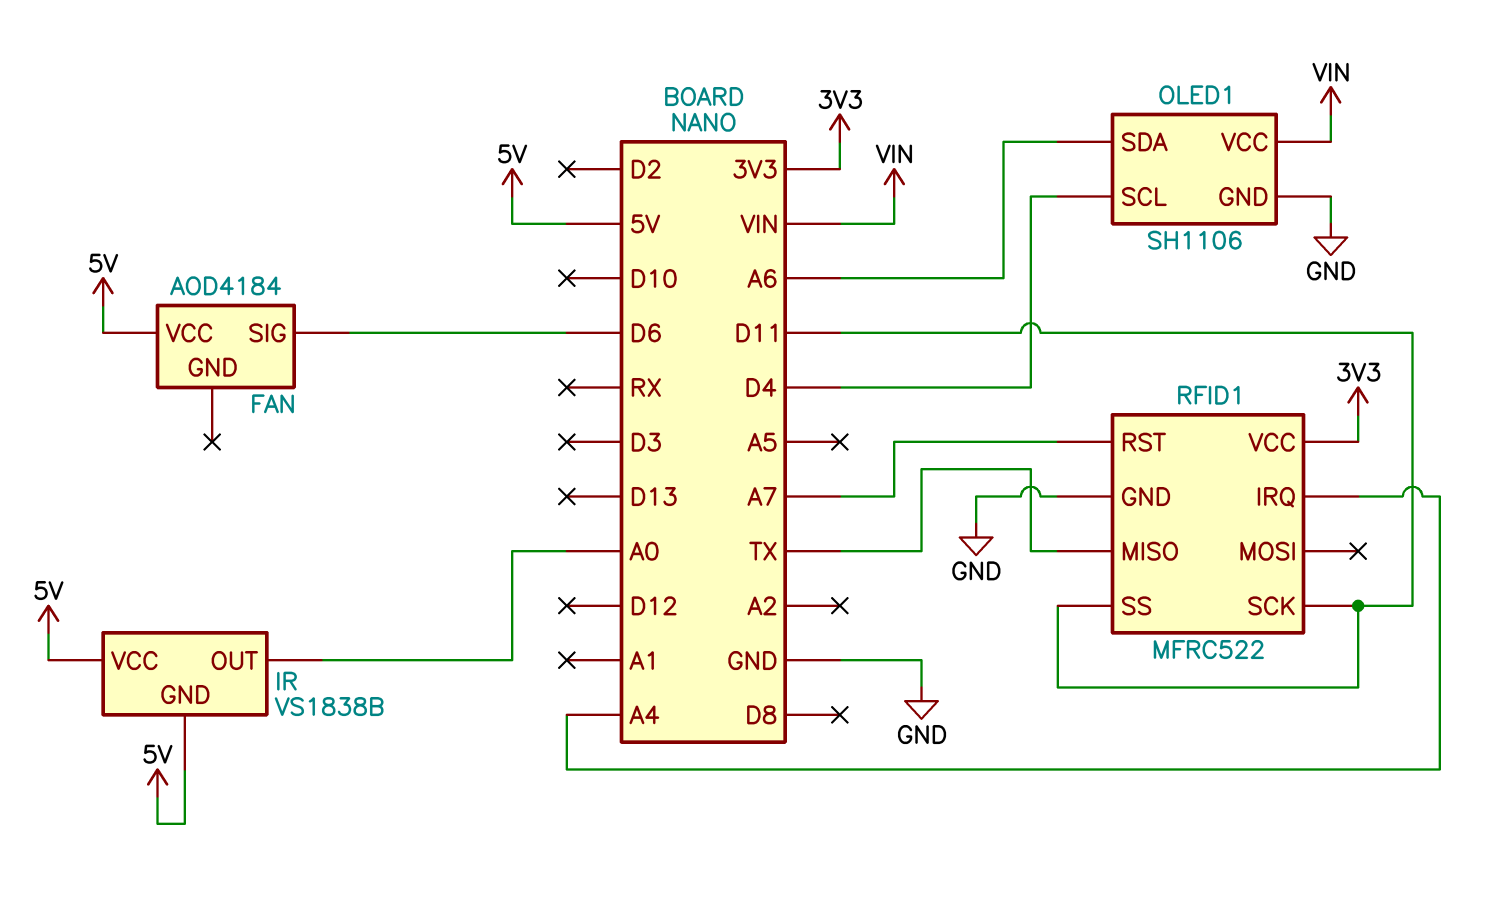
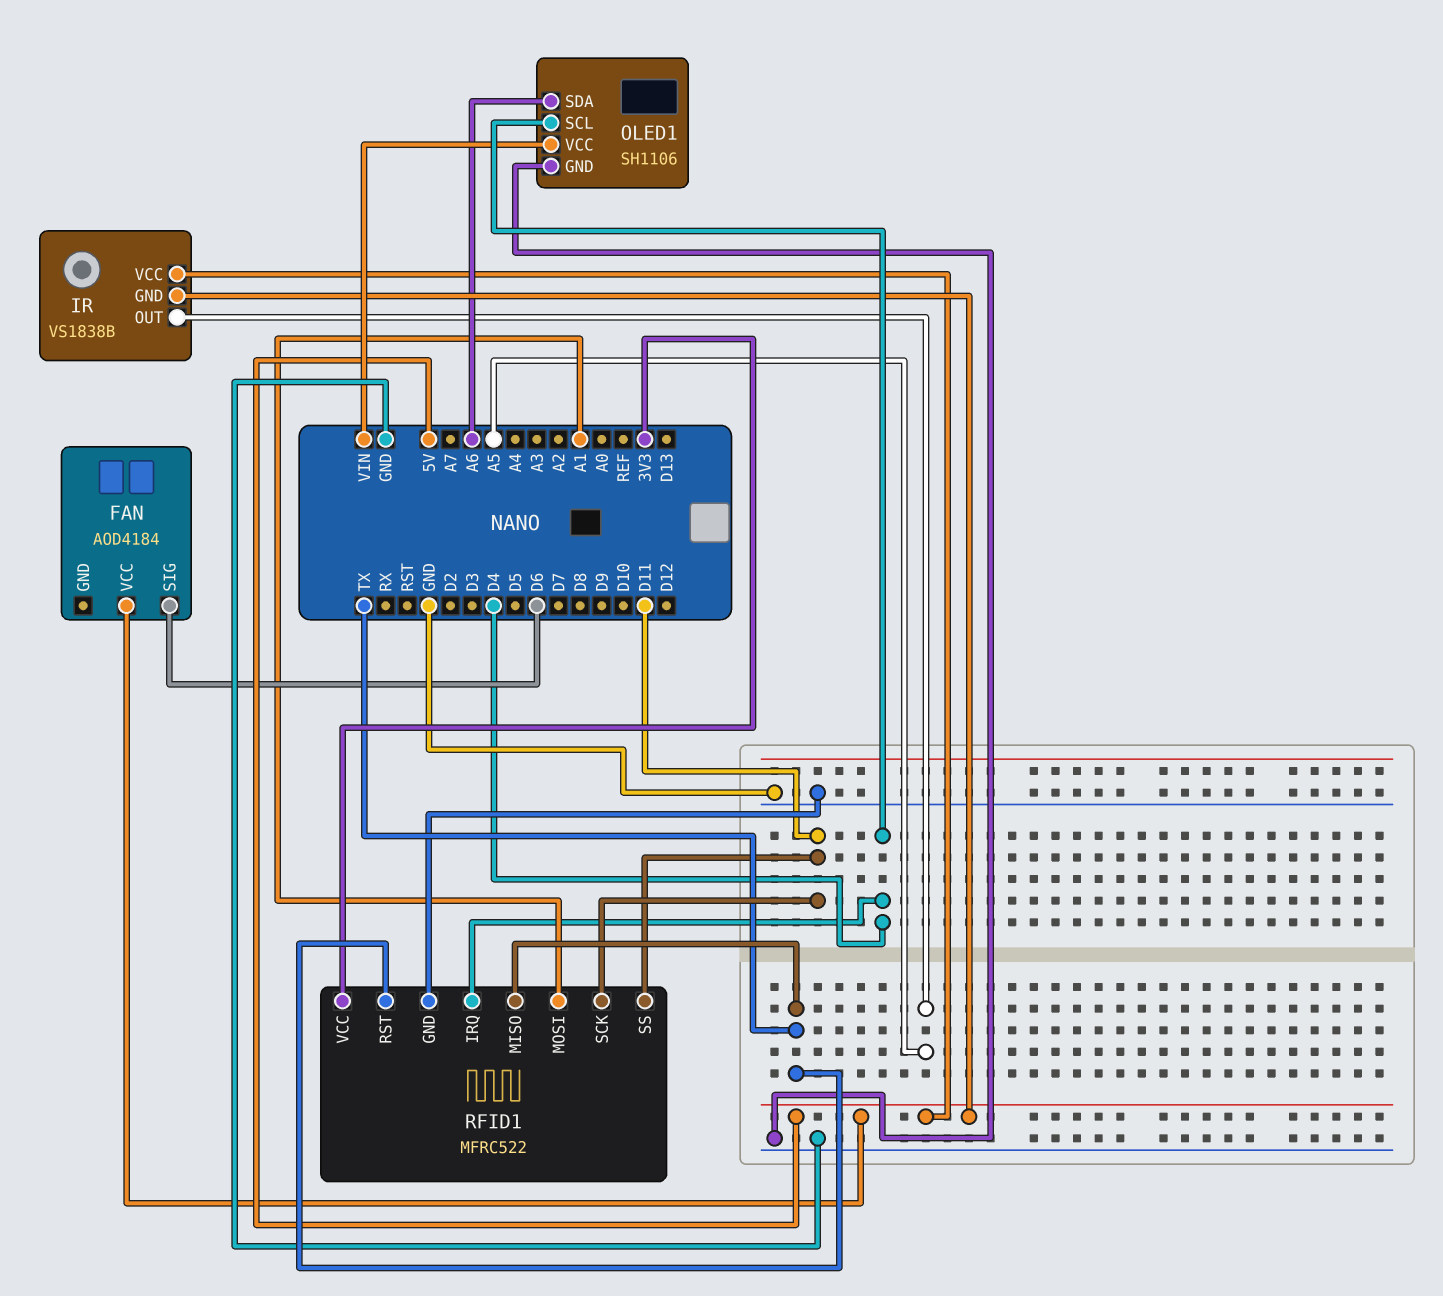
IR pin OUT: A0 -> A5
RFID1 pin IRQ: A4 -> D4
RFID1 pin MOSI: none -> A1
RFID1 pin RST: A7 -> TX

